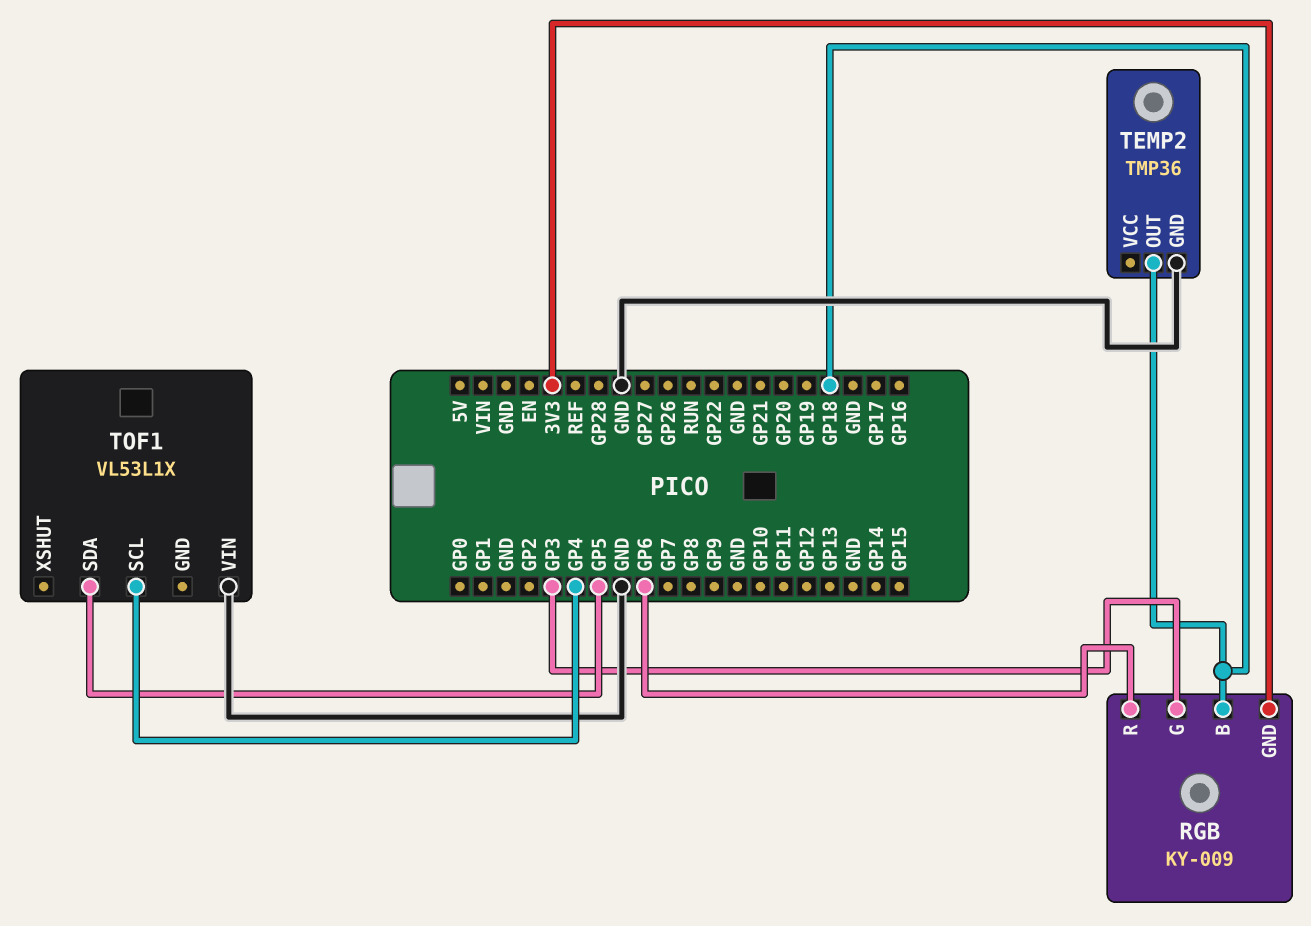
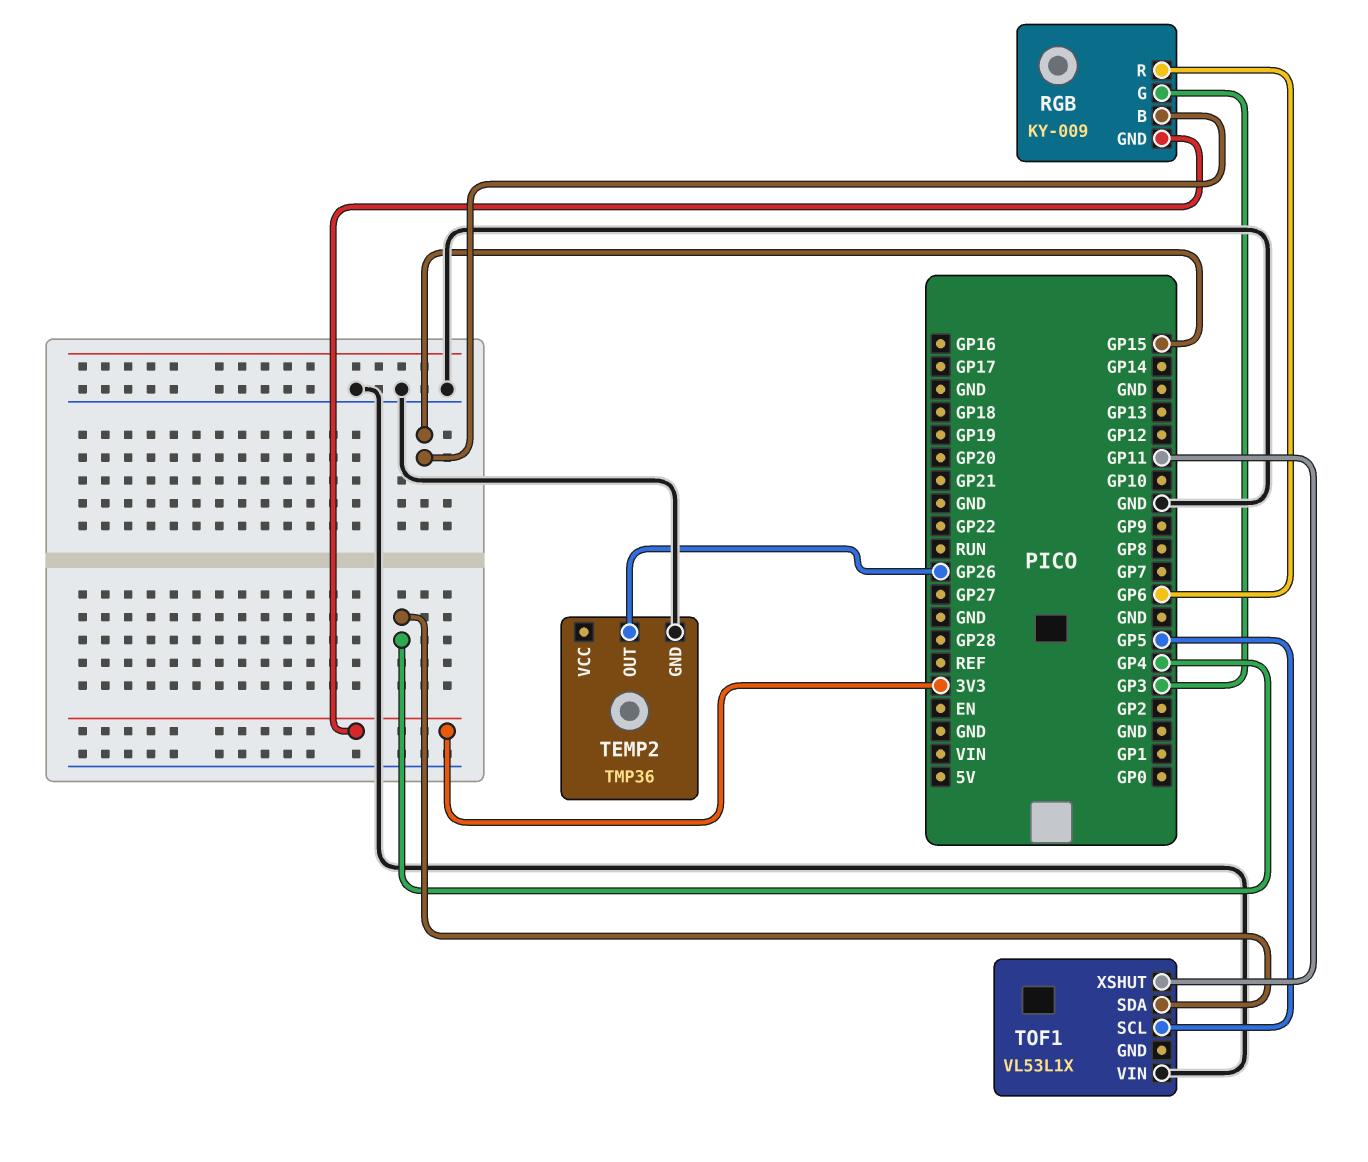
RGB pin B: GP18 -> GP15
TEMP2 pin OUT: GP18 -> GP26
TOF1 pin SCL: GP4 -> GP5
TOF1 pin SDA: GP5 -> GP4
TOF1 pin XSHUT: none -> GP11

